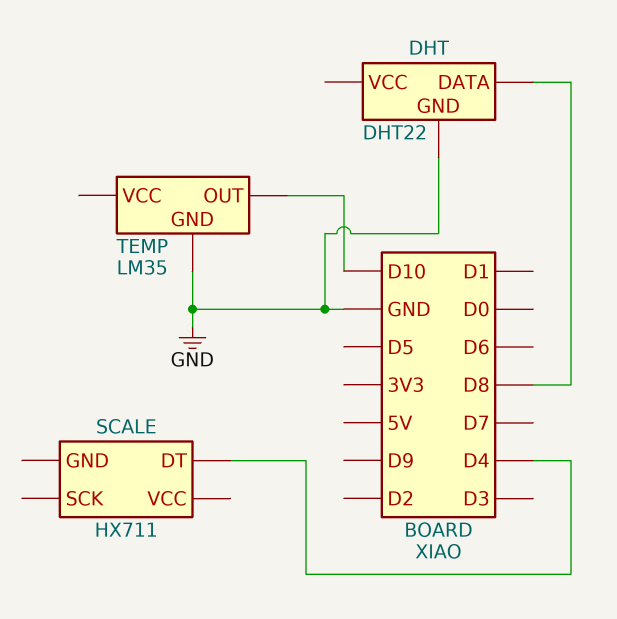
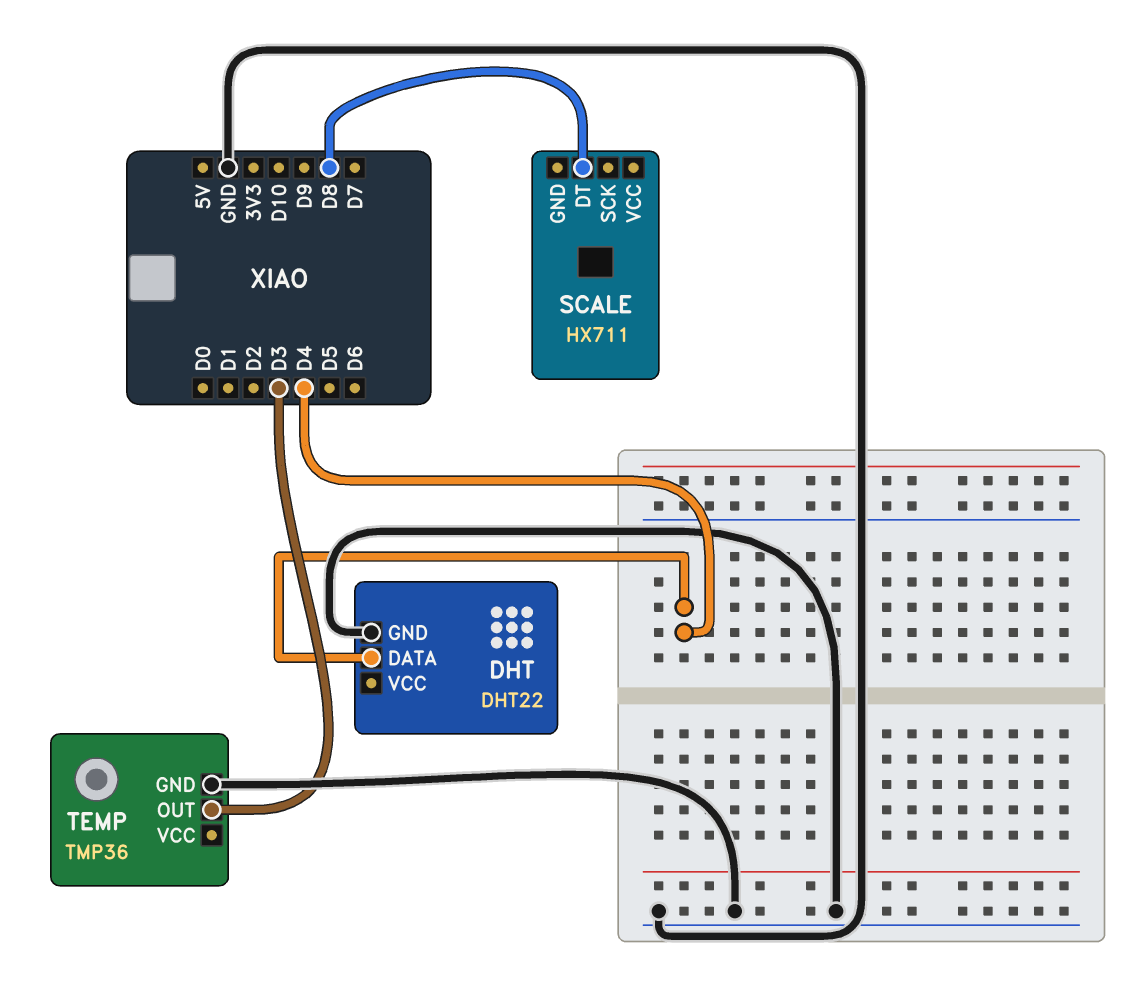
DHT pin DATA: D8 -> D4
SCALE pin DT: D4 -> D8
TEMP: LM35 -> TMP36
TEMP pin OUT: D10 -> D3

